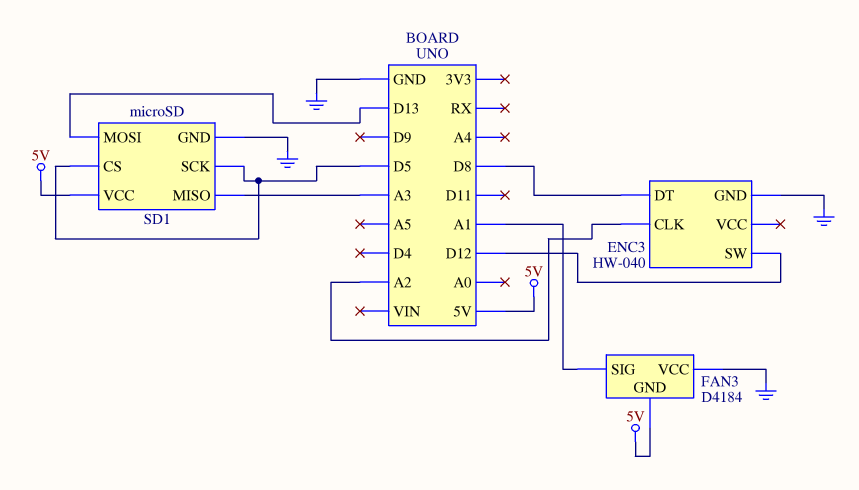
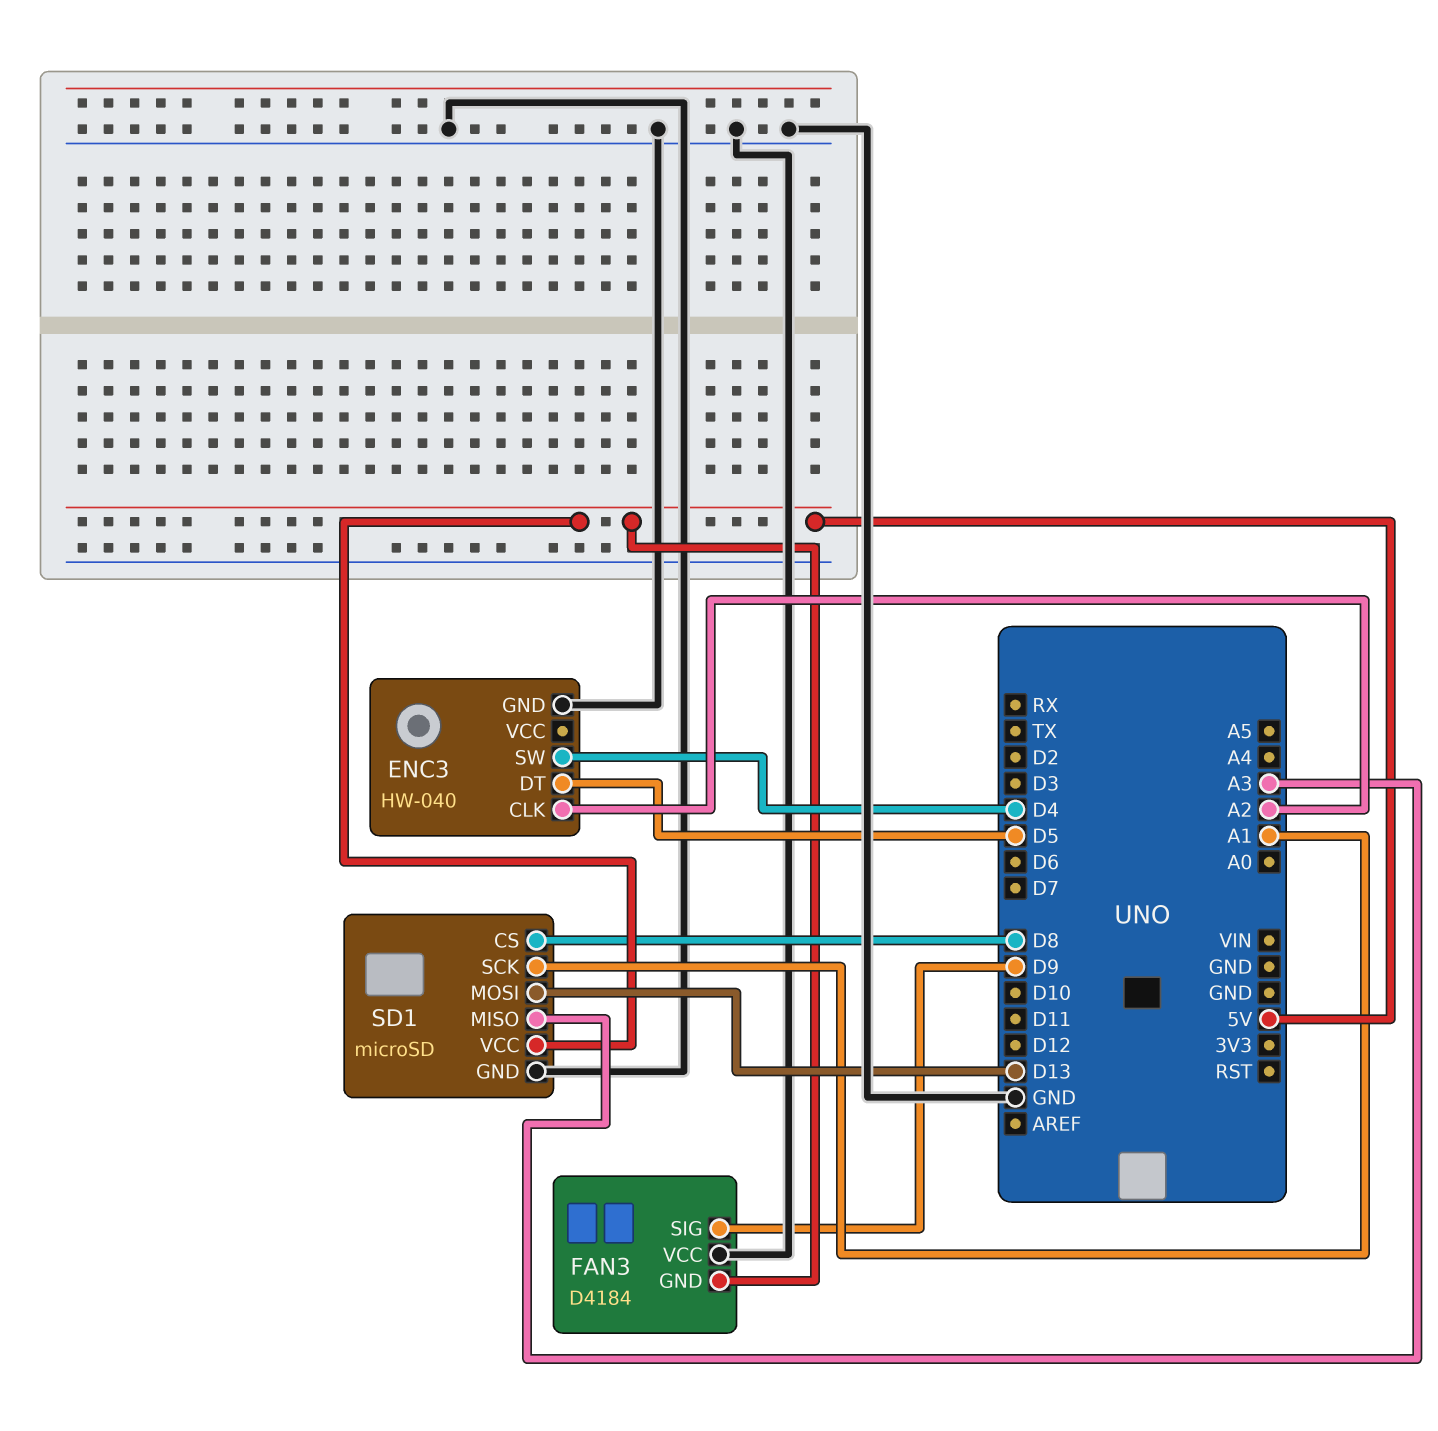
ENC3 pin DT: D8 -> D5
ENC3 pin SW: D12 -> D4
FAN3 pin SIG: A1 -> D9
SD1 pin CS: D5 -> D8
SD1 pin SCK: D5 -> A1

